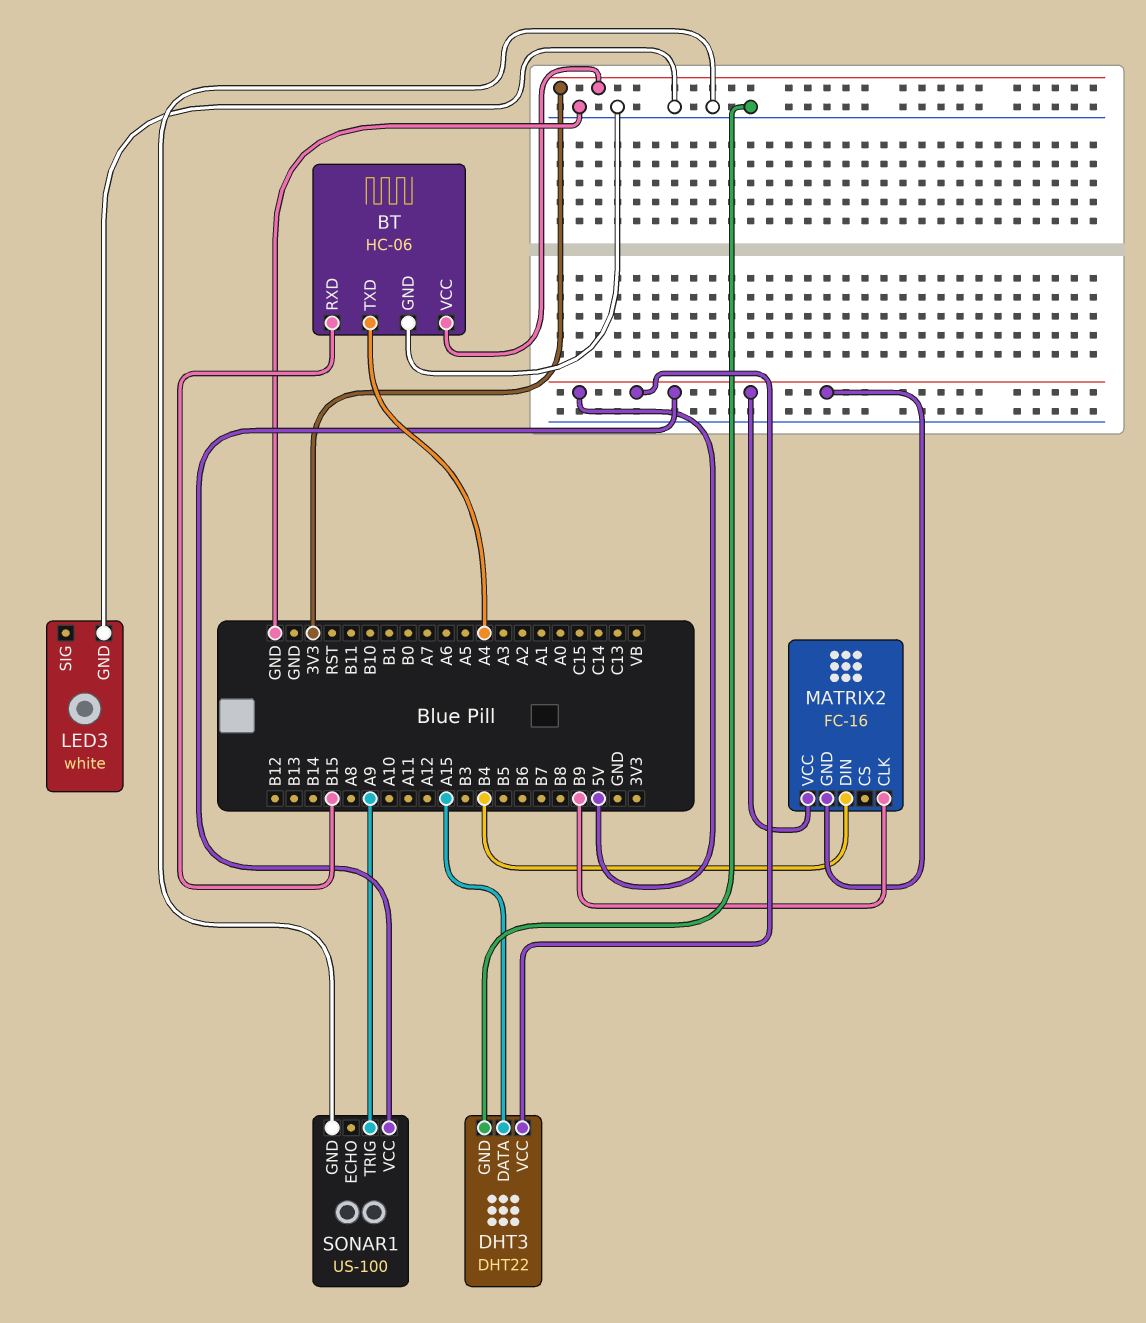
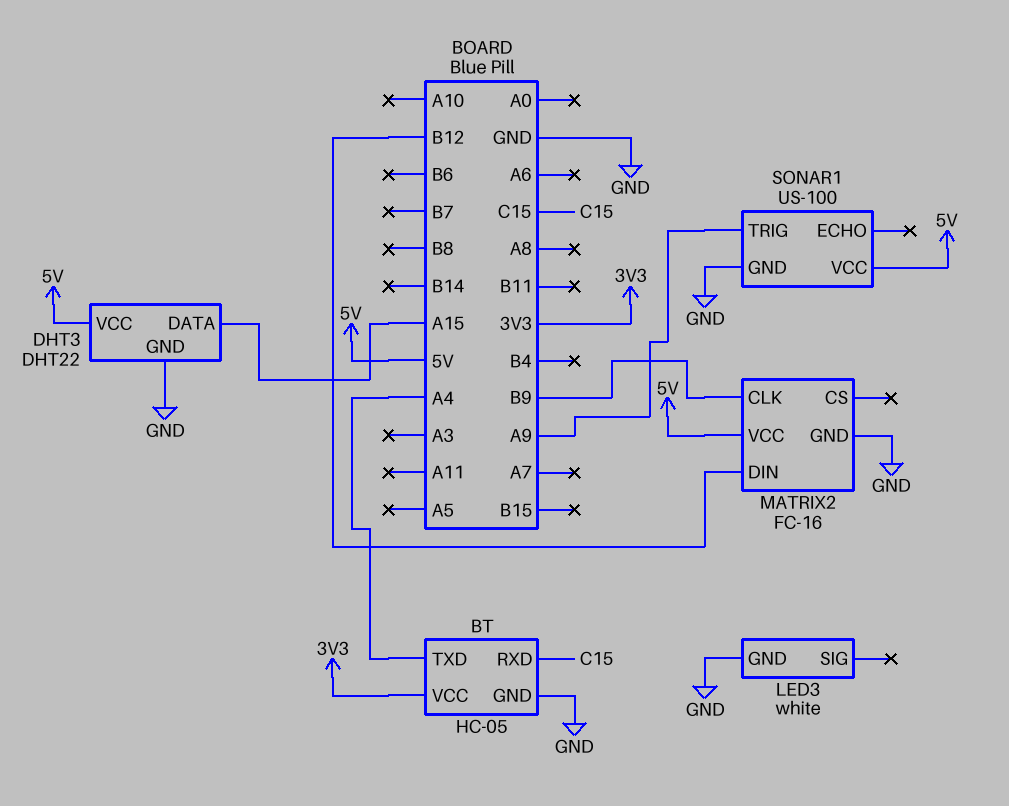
BT: HC-06 -> HC-05
BT pin RXD: B15 -> C15
MATRIX2 pin DIN: B4 -> B12
MATRIX2 pin GND: 5V -> GND

